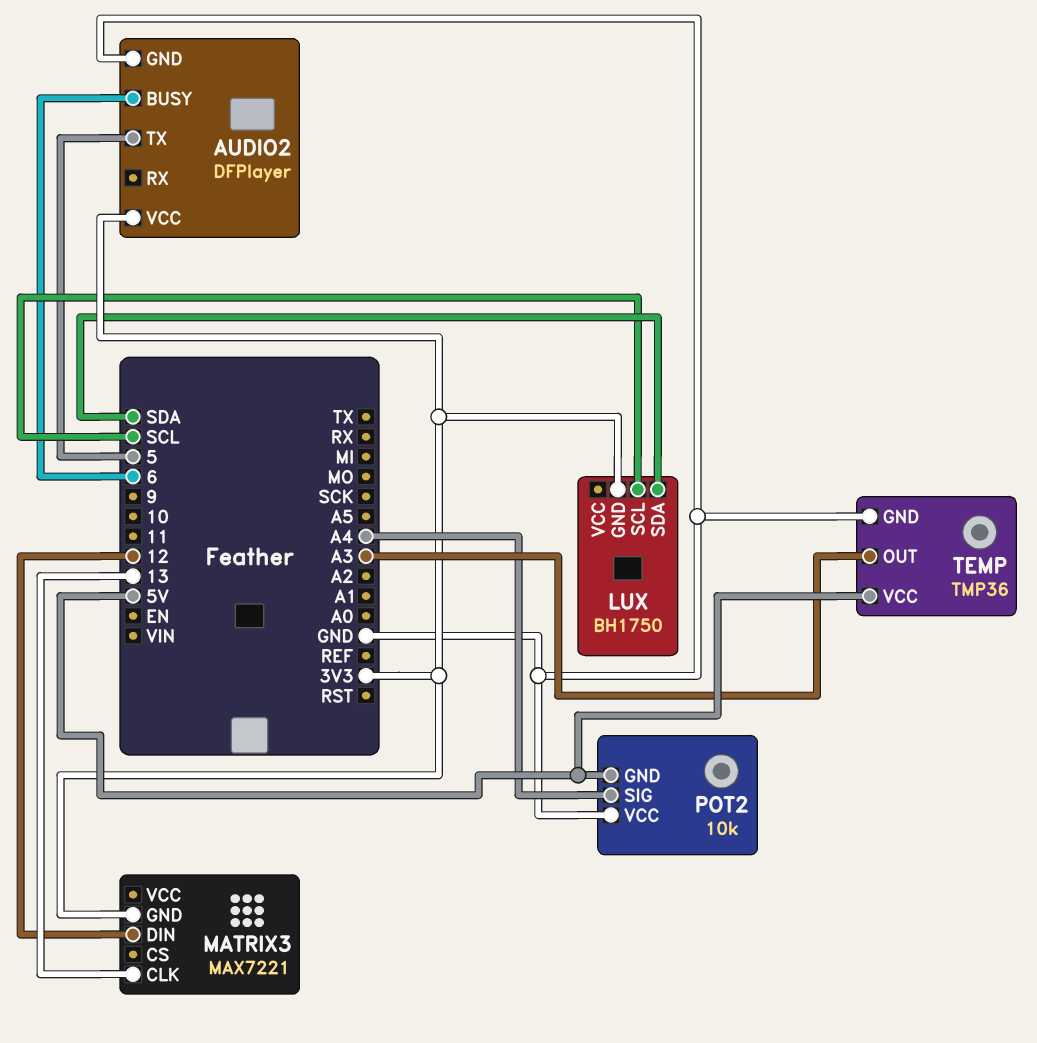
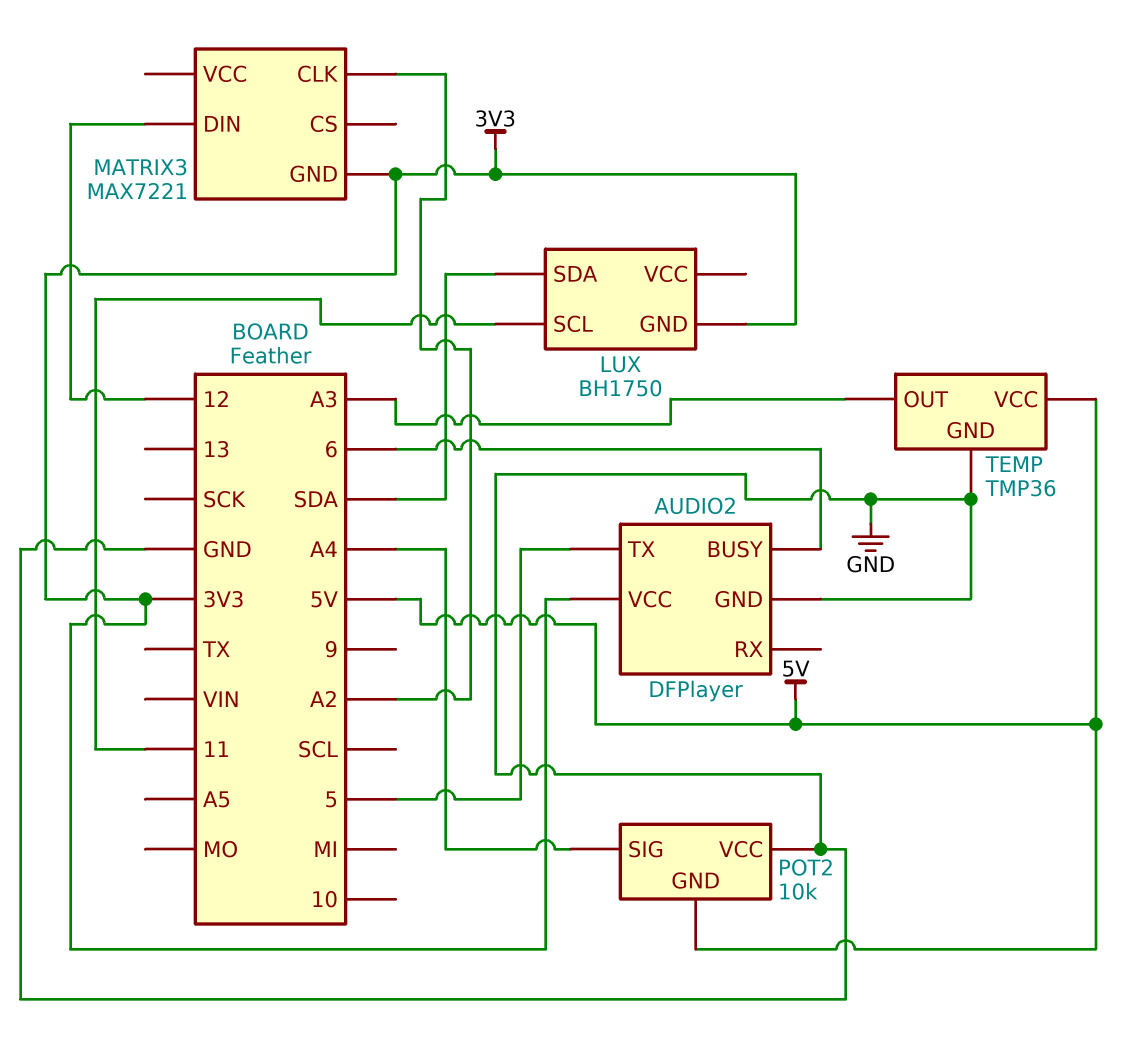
LUX pin SCL: SCL -> 11
MATRIX3 pin CLK: 13 -> A2

